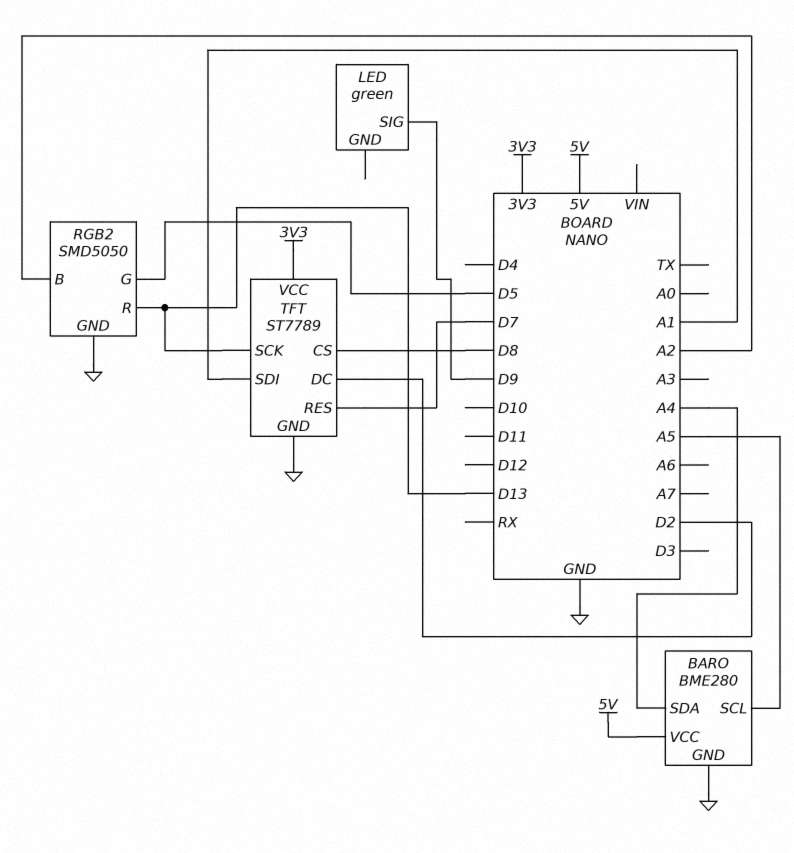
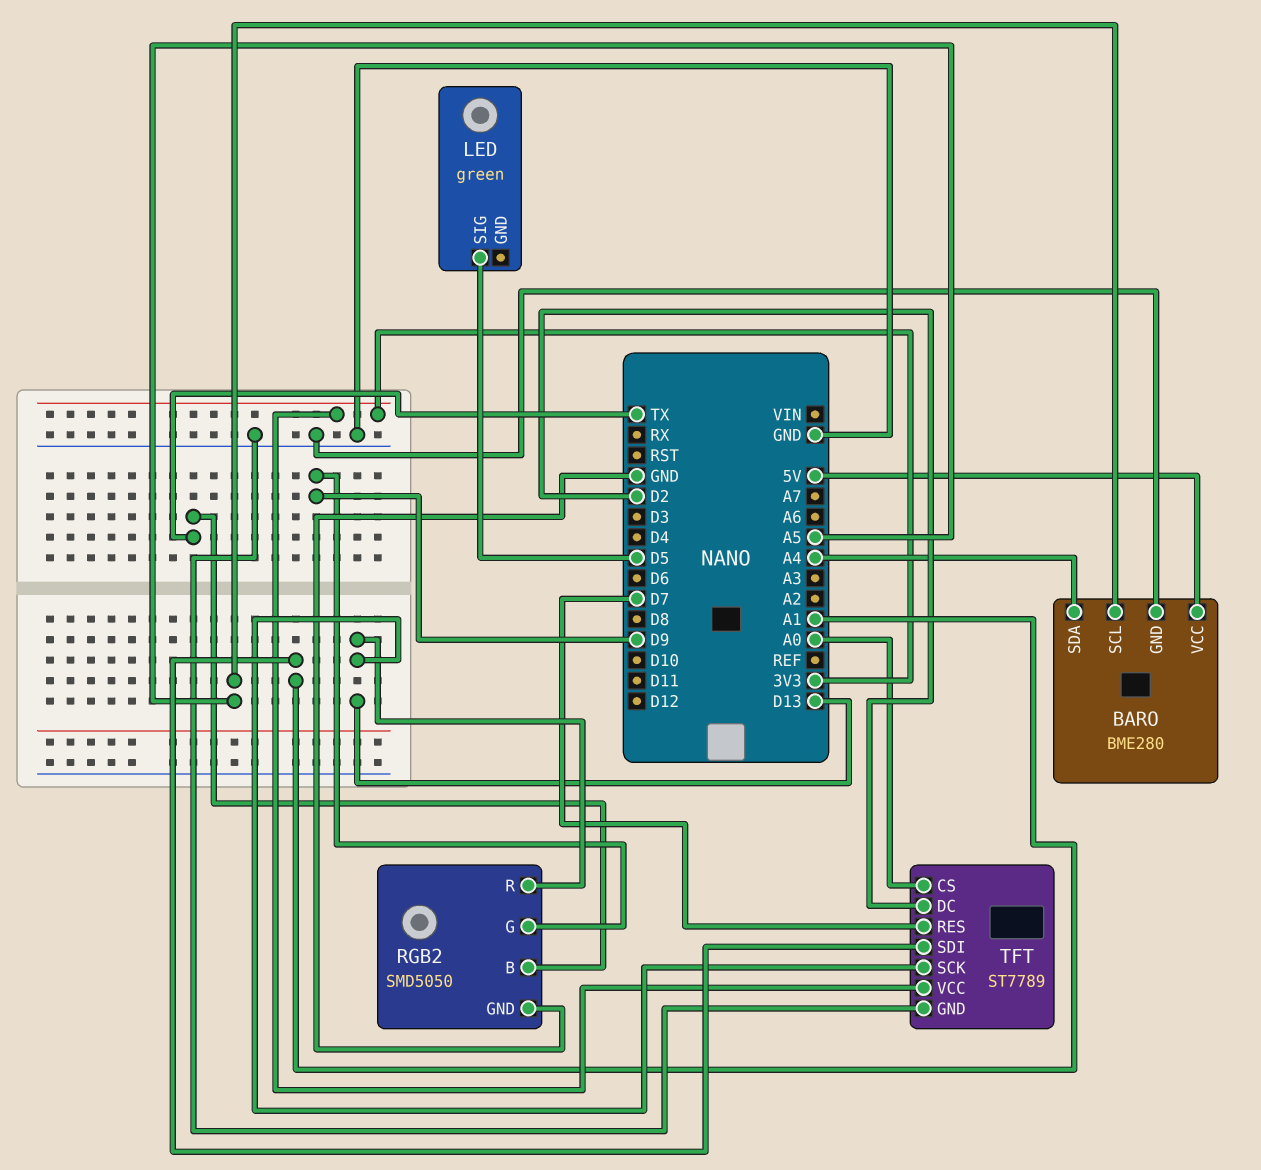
LED pin SIG: D9 -> D5
RGB2 pin B: A2 -> TX
RGB2 pin G: D5 -> D9
TFT pin CS: D8 -> A0

